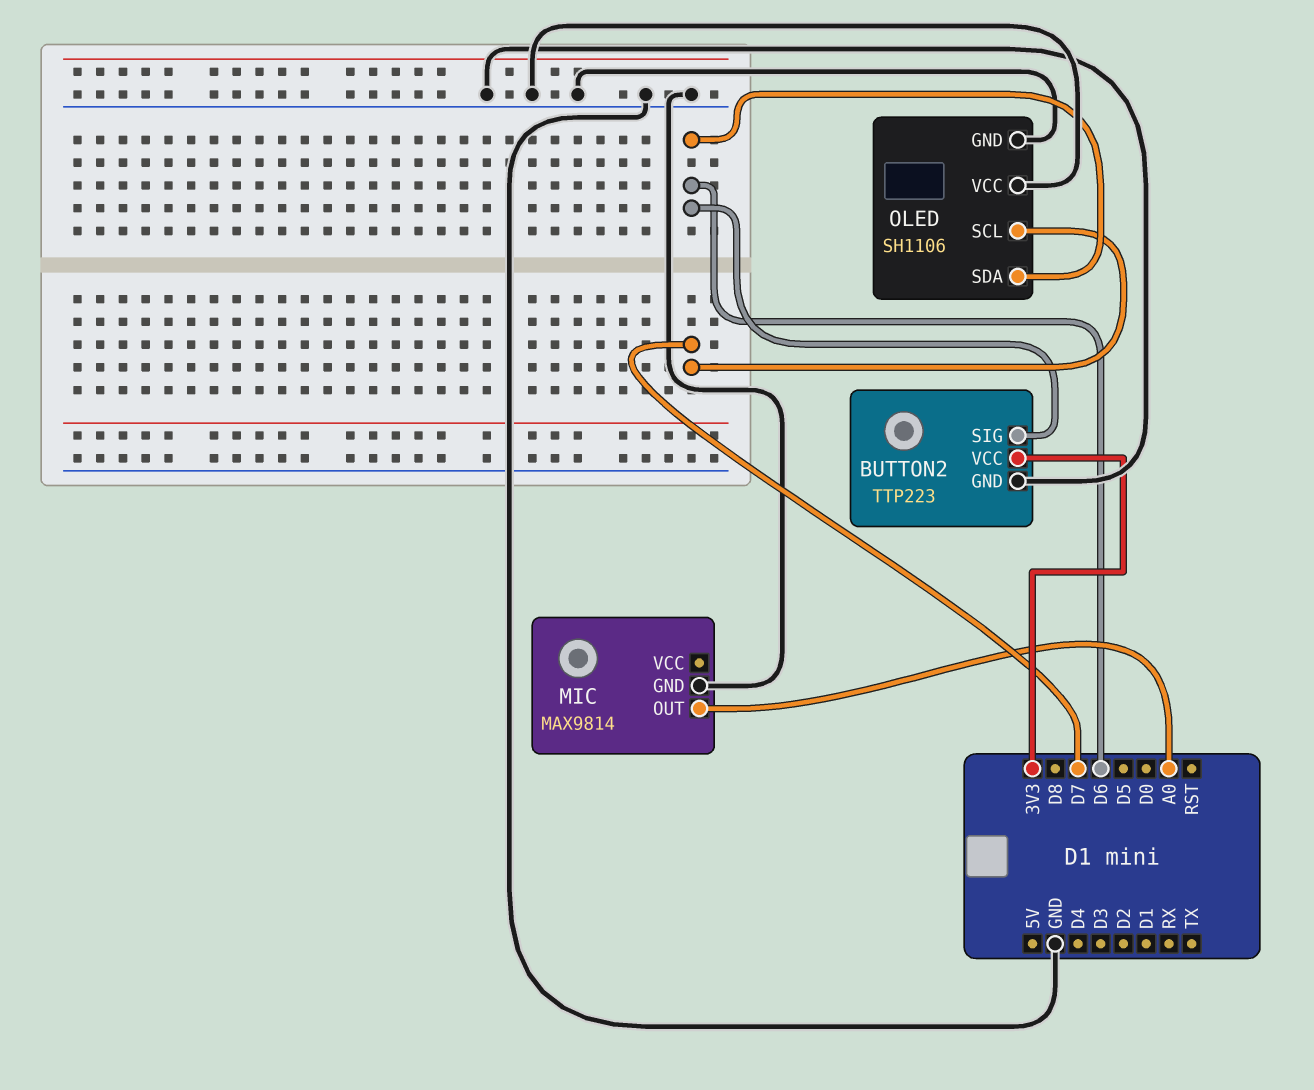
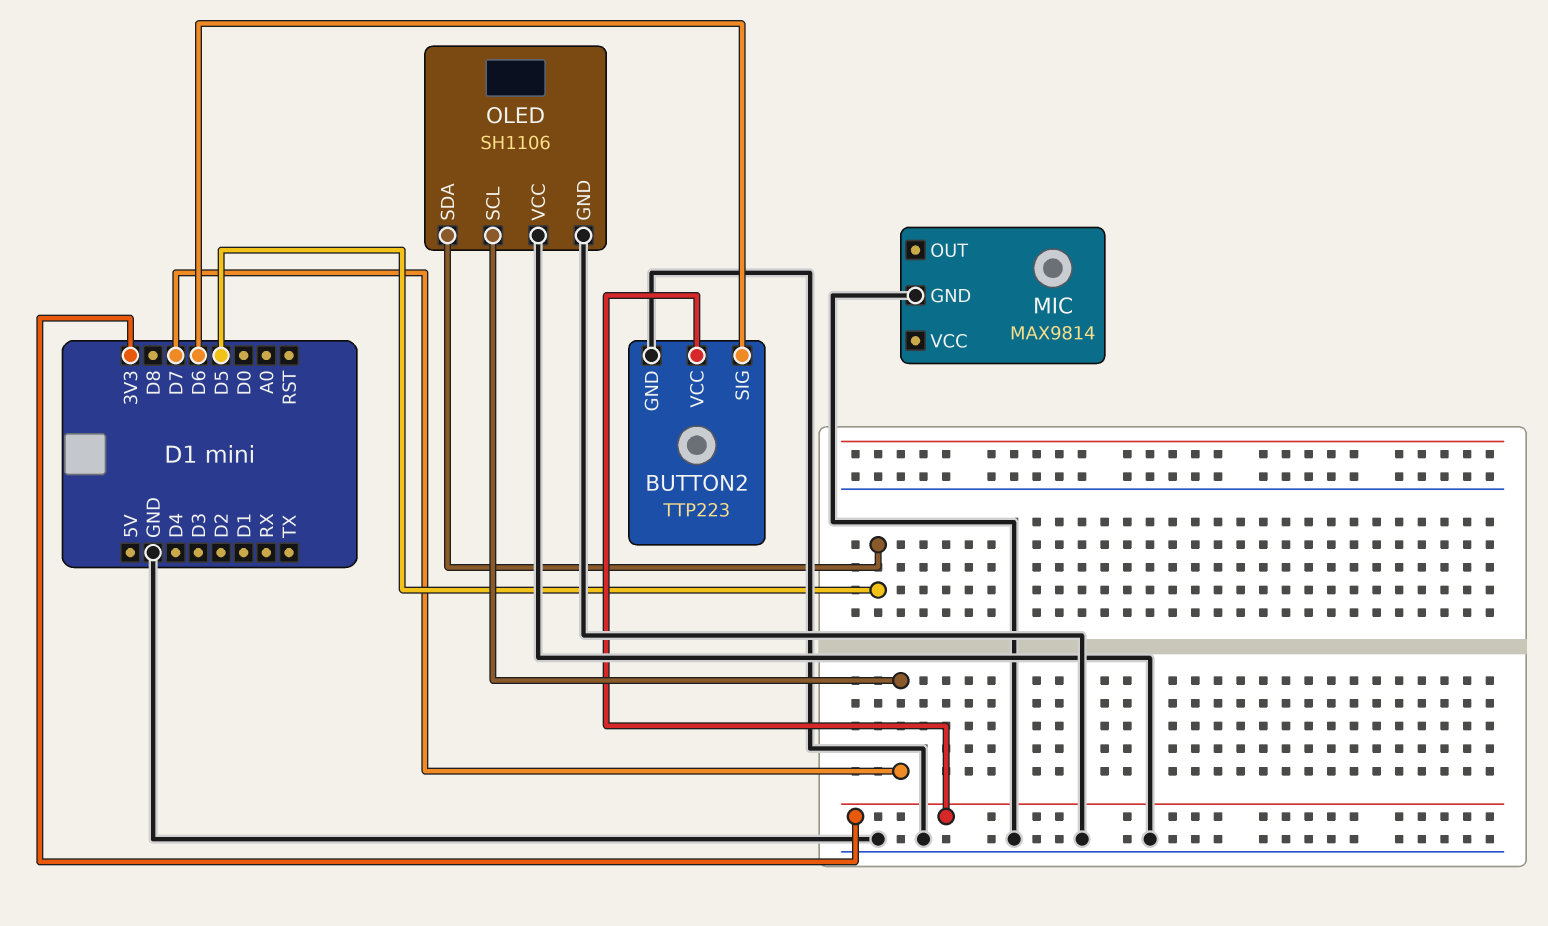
MIC pin OUT: A0 -> none
OLED pin SDA: D6 -> D5

